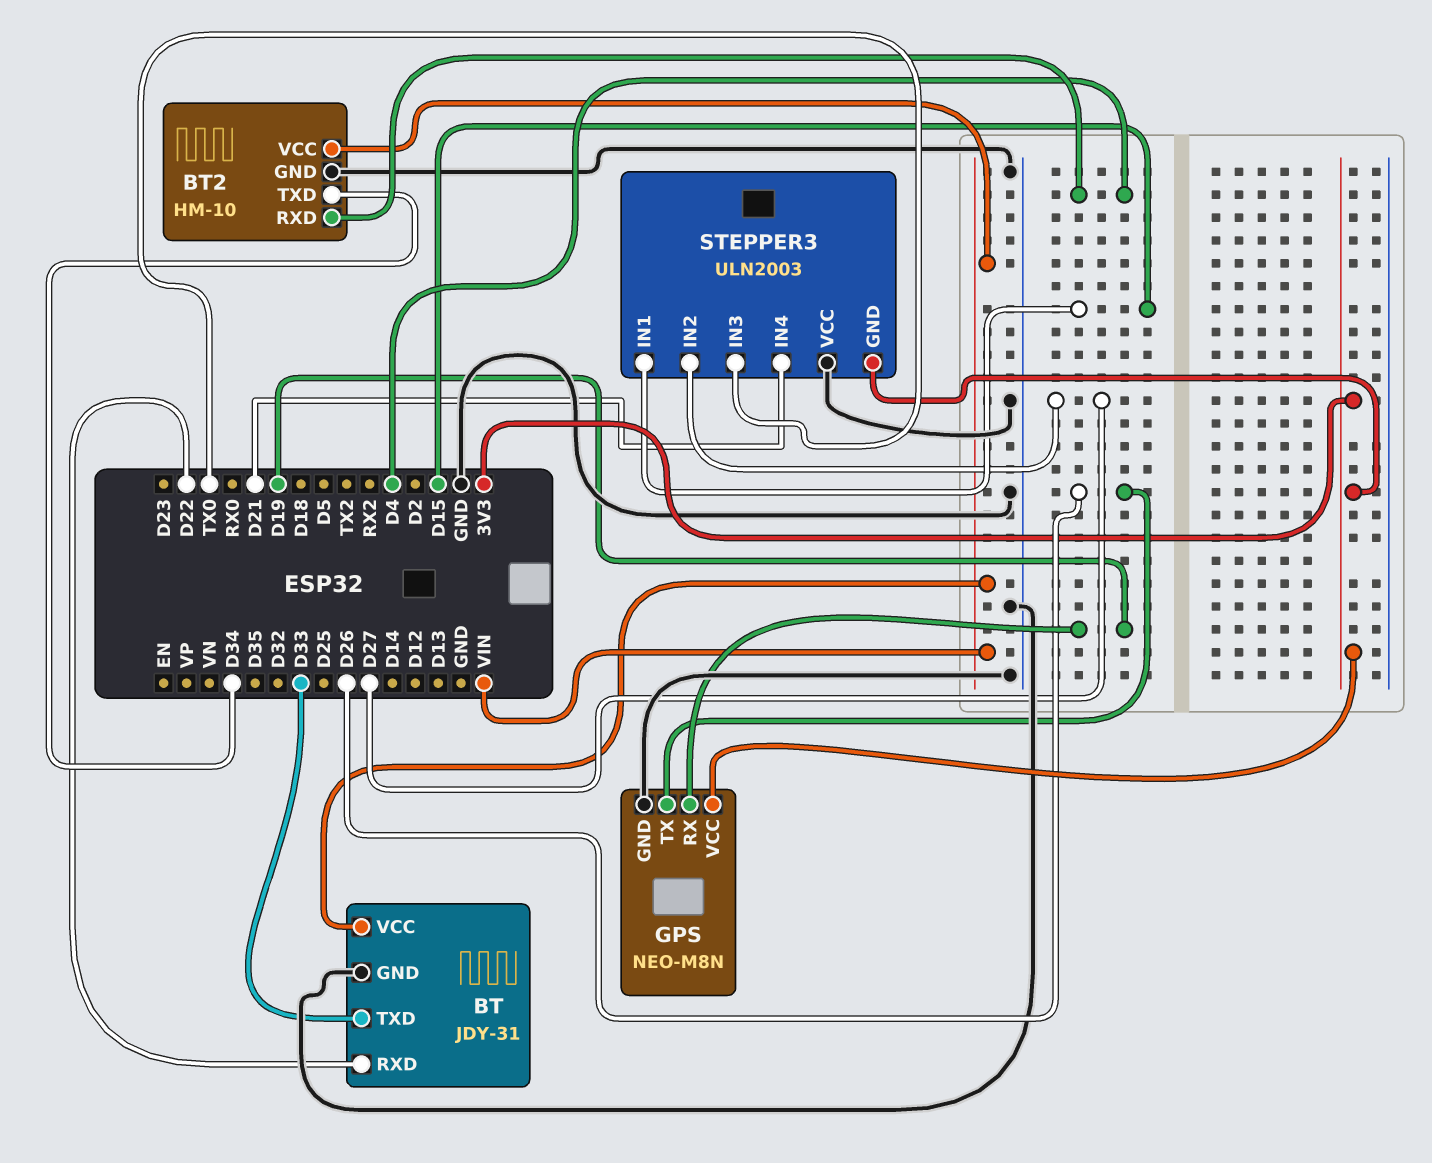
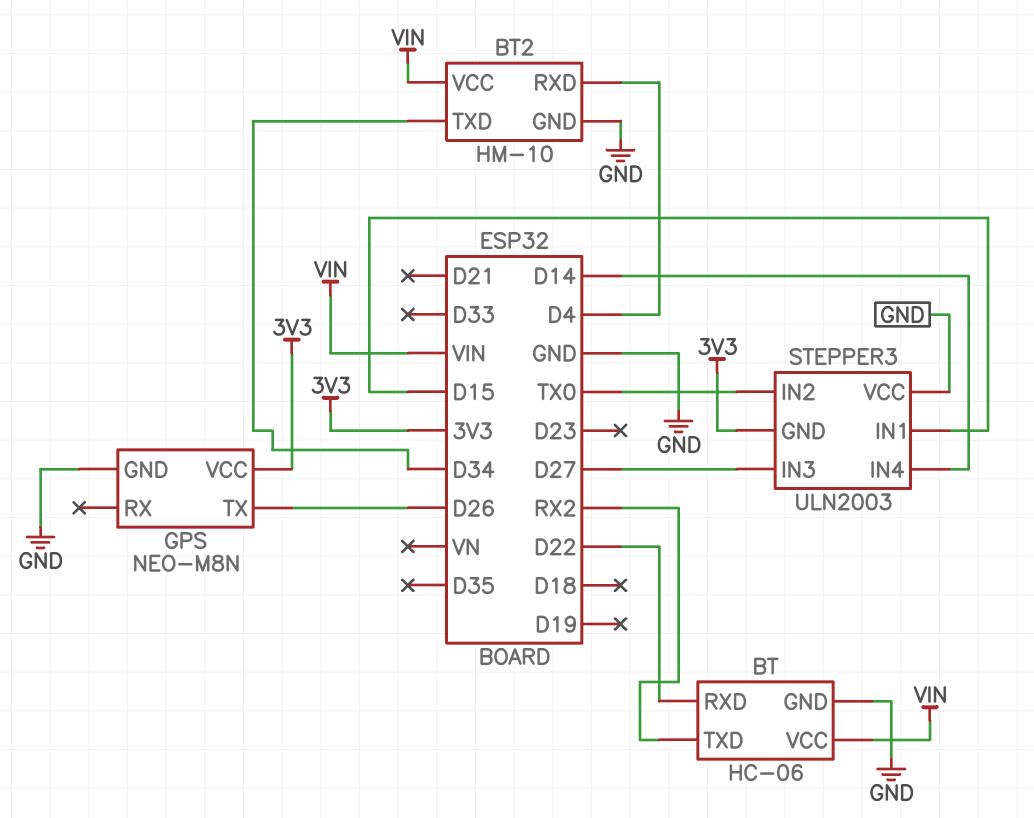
BT: JDY-31 -> HC-06
BT pin TXD: D33 -> RX2
GPS pin RX: D19 -> none
STEPPER3 pin IN2: D27 -> TX0
STEPPER3 pin IN3: TX0 -> D27
STEPPER3 pin IN4: D21 -> D14

